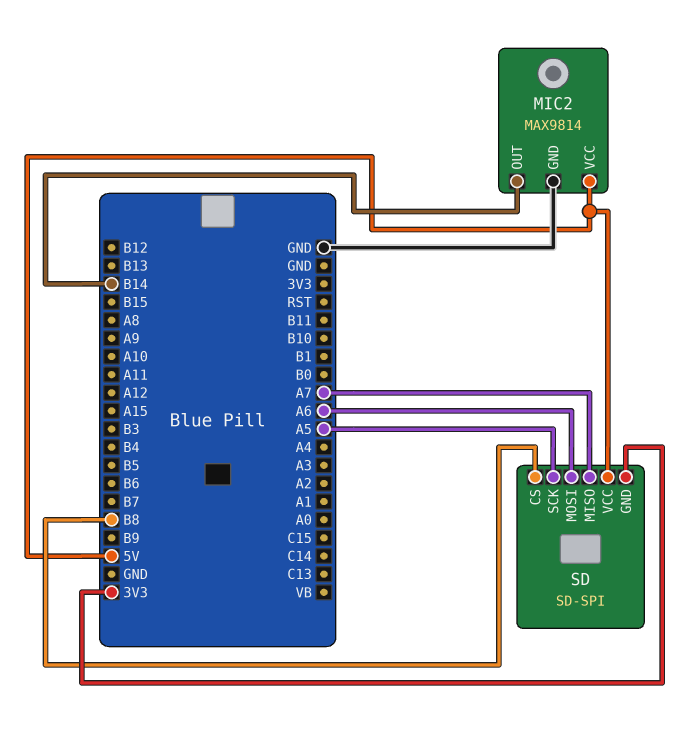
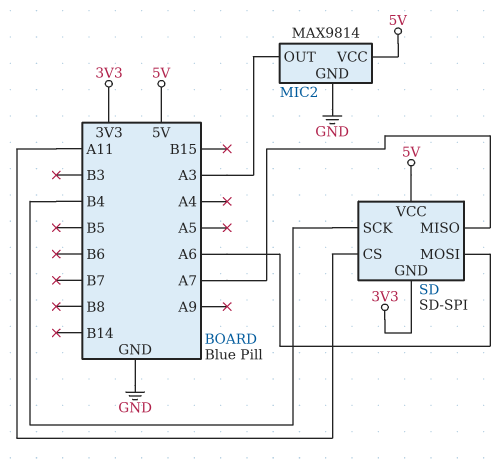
MIC2 pin OUT: B14 -> A3
SD pin CS: B8 -> A11
SD pin SCK: A5 -> B4

